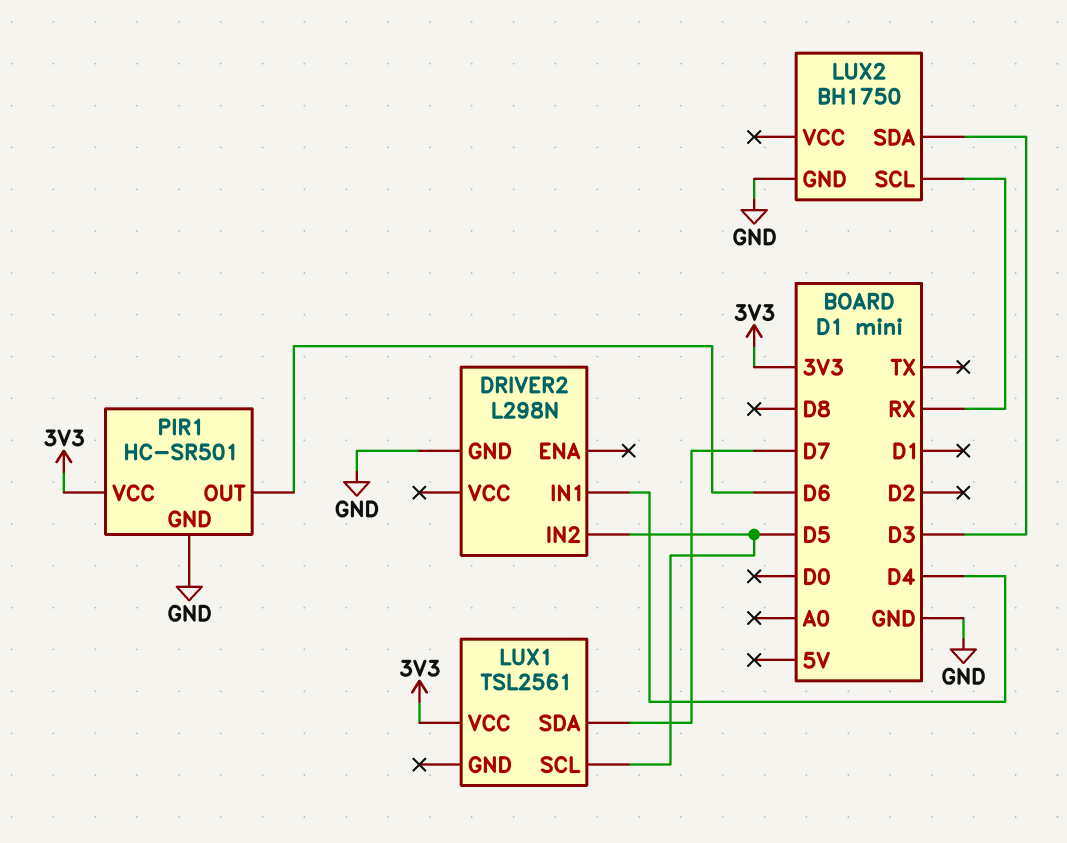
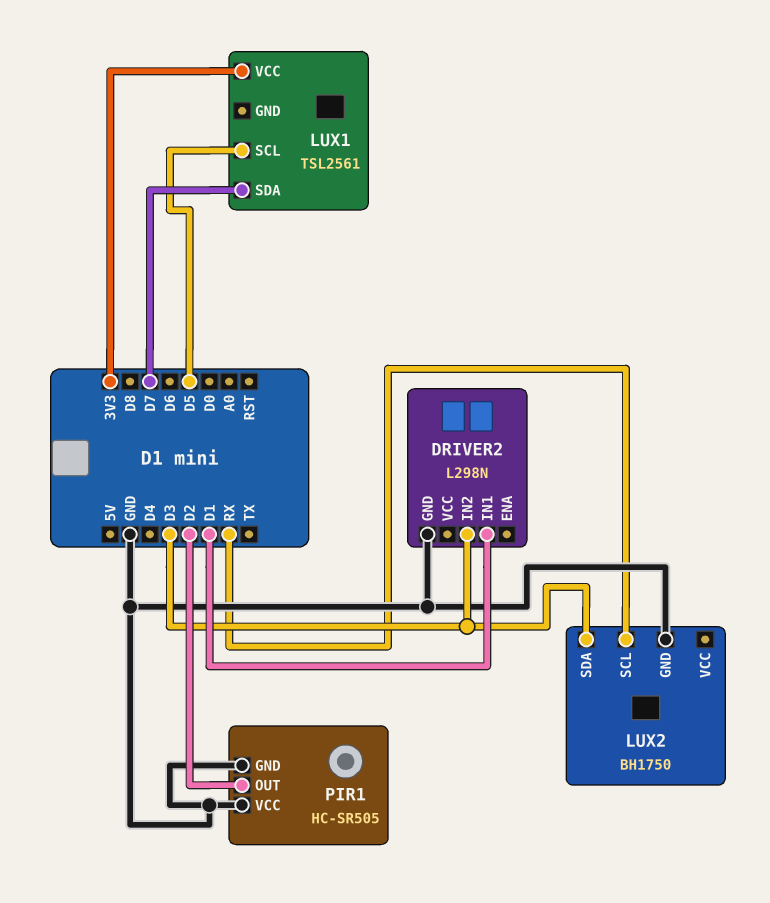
DRIVER2 pin IN1: D4 -> D1
DRIVER2 pin IN2: D5 -> D3
PIR1: HC-SR501 -> HC-SR505
PIR1 pin OUT: D6 -> D2
PIR1 pin VCC: 3V3 -> GND

